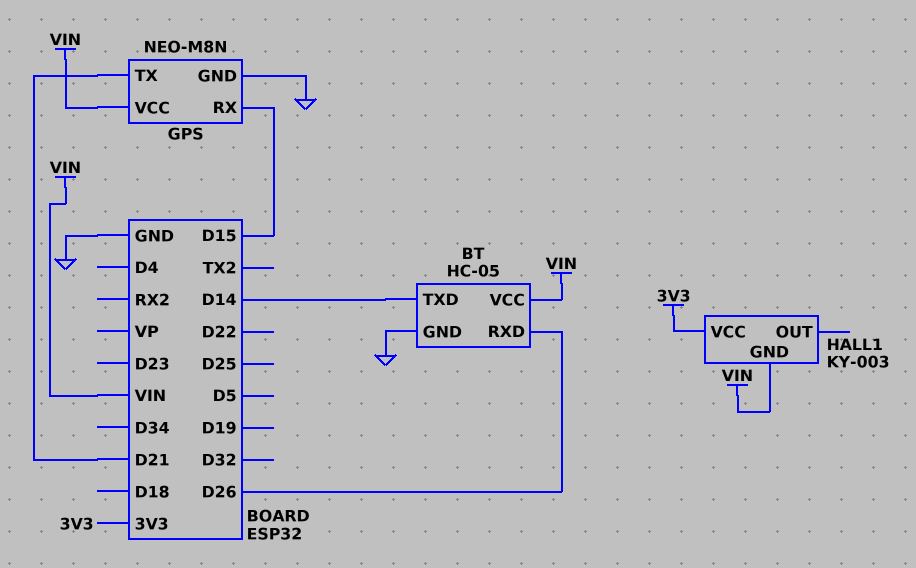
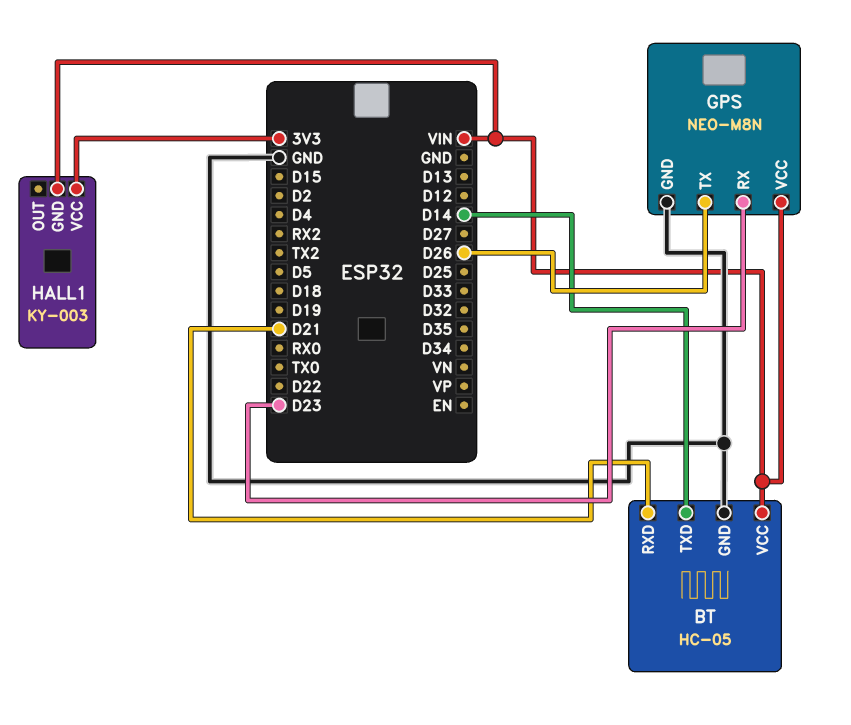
BT pin RXD: D26 -> D21
GPS pin RX: D15 -> D23
GPS pin TX: D21 -> D26

